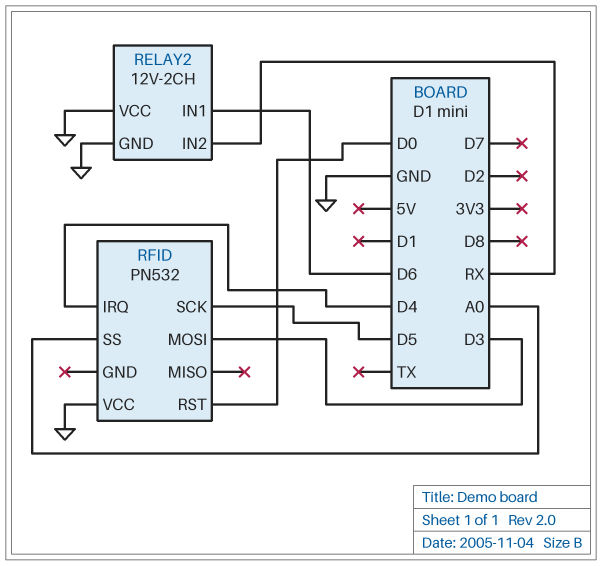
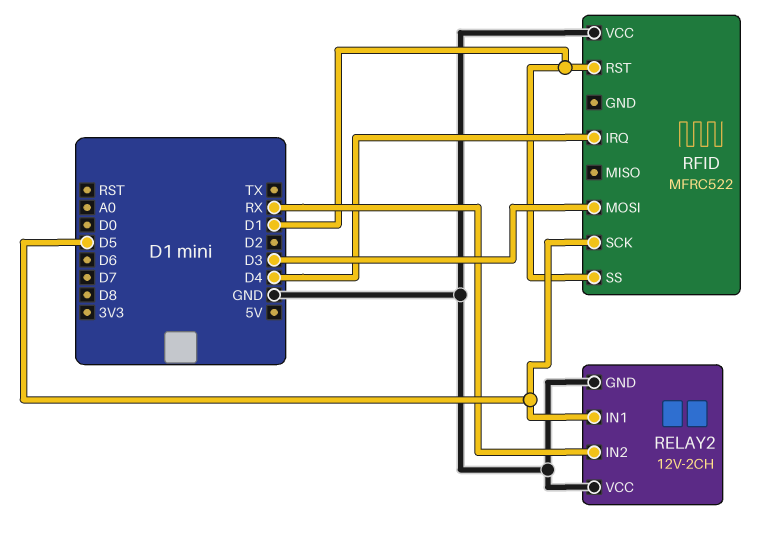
RELAY2 pin IN1: D6 -> D5
RFID: PN532 -> MFRC522
RFID pin RST: D0 -> D1
RFID pin SS: A0 -> D1

